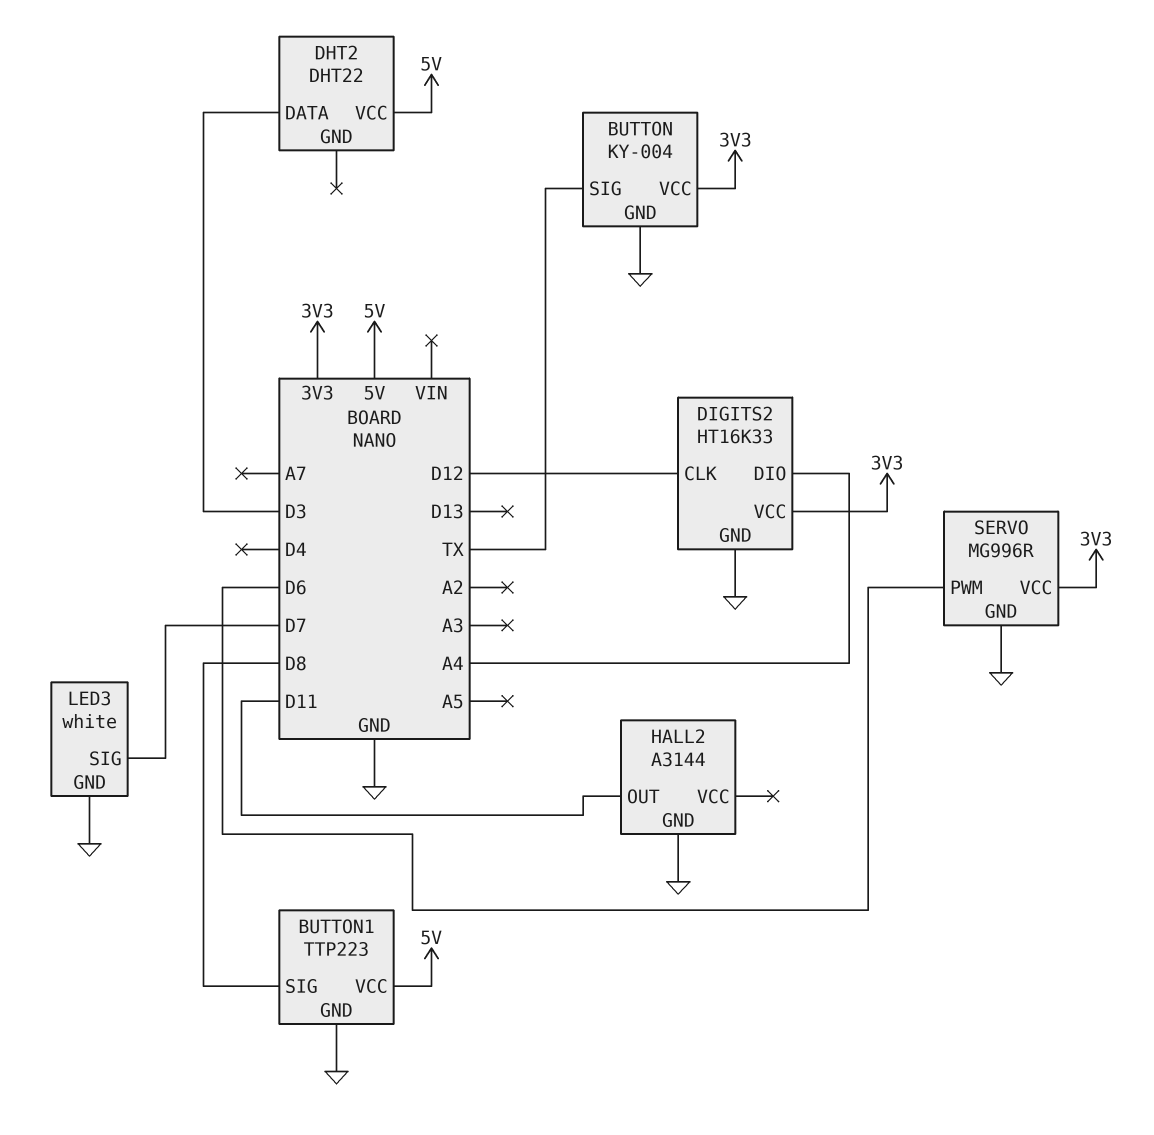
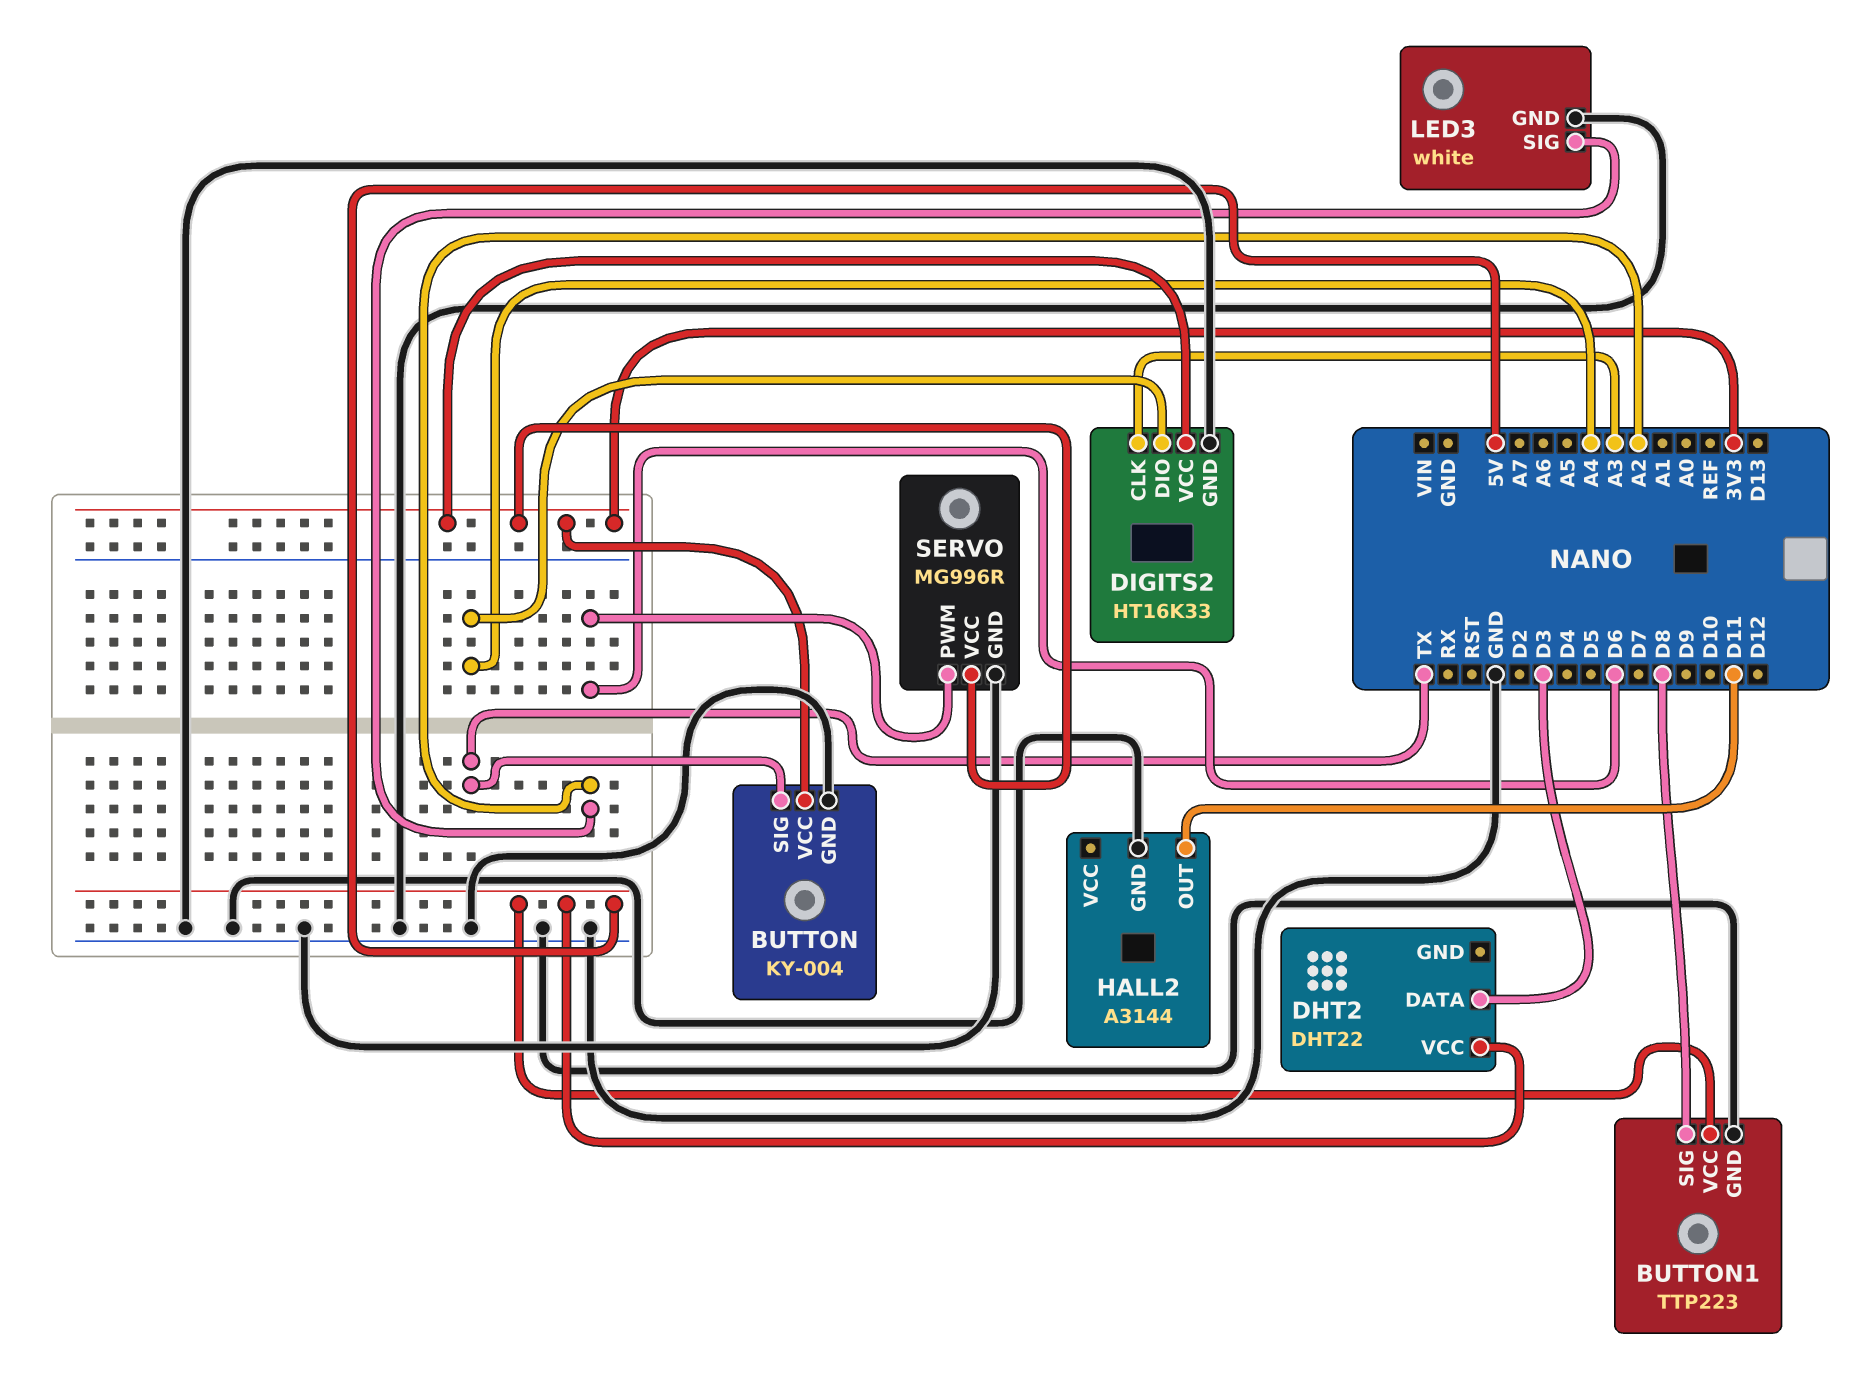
DIGITS2 pin CLK: D12 -> A3
LED3 pin SIG: D7 -> A2

